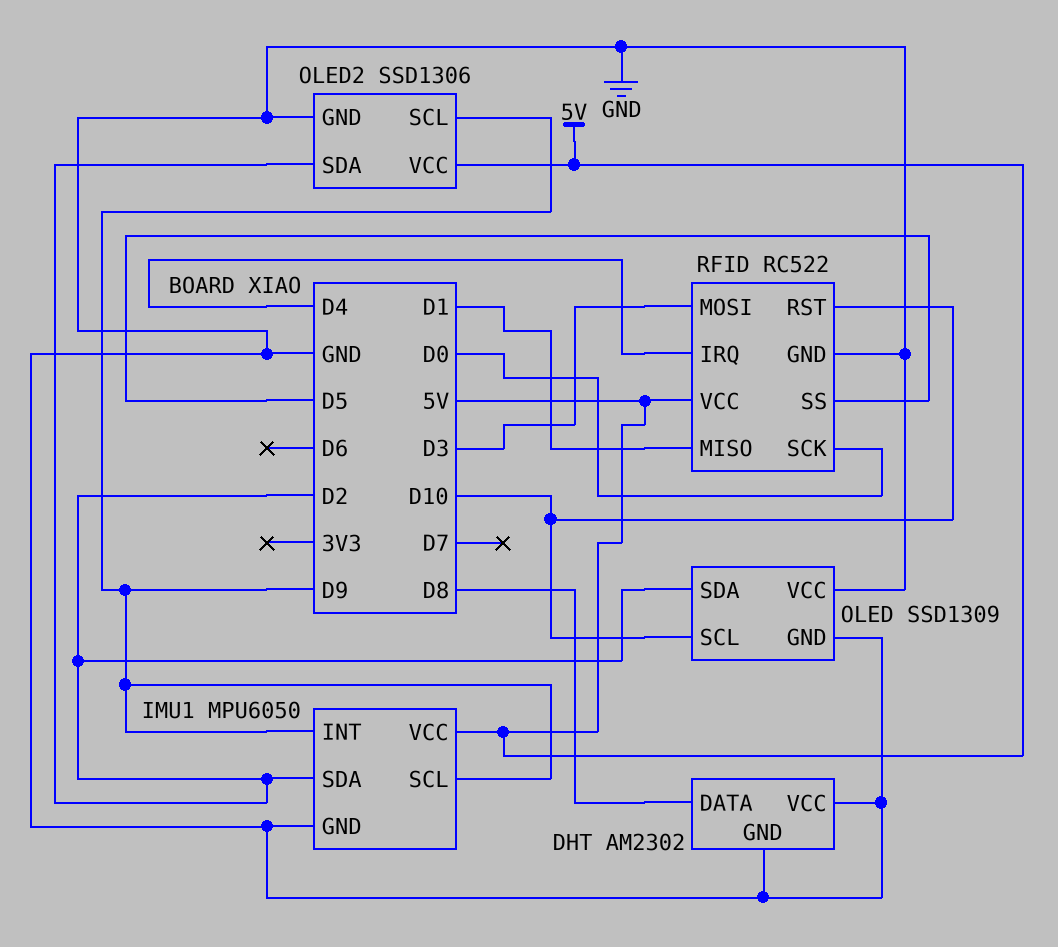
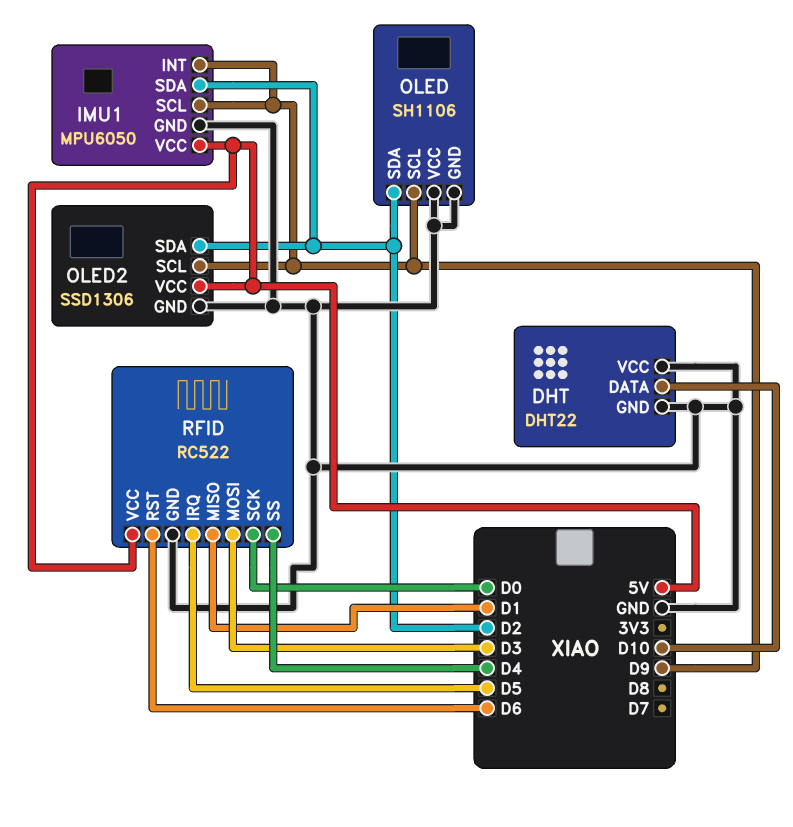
DHT: AM2302 -> DHT22
DHT pin DATA: D8 -> D10
OLED: SSD1309 -> SH1106
OLED pin SCL: D10 -> D9
RFID pin IRQ: D4 -> D5
RFID pin RST: D10 -> D6
RFID pin SS: D5 -> D4

